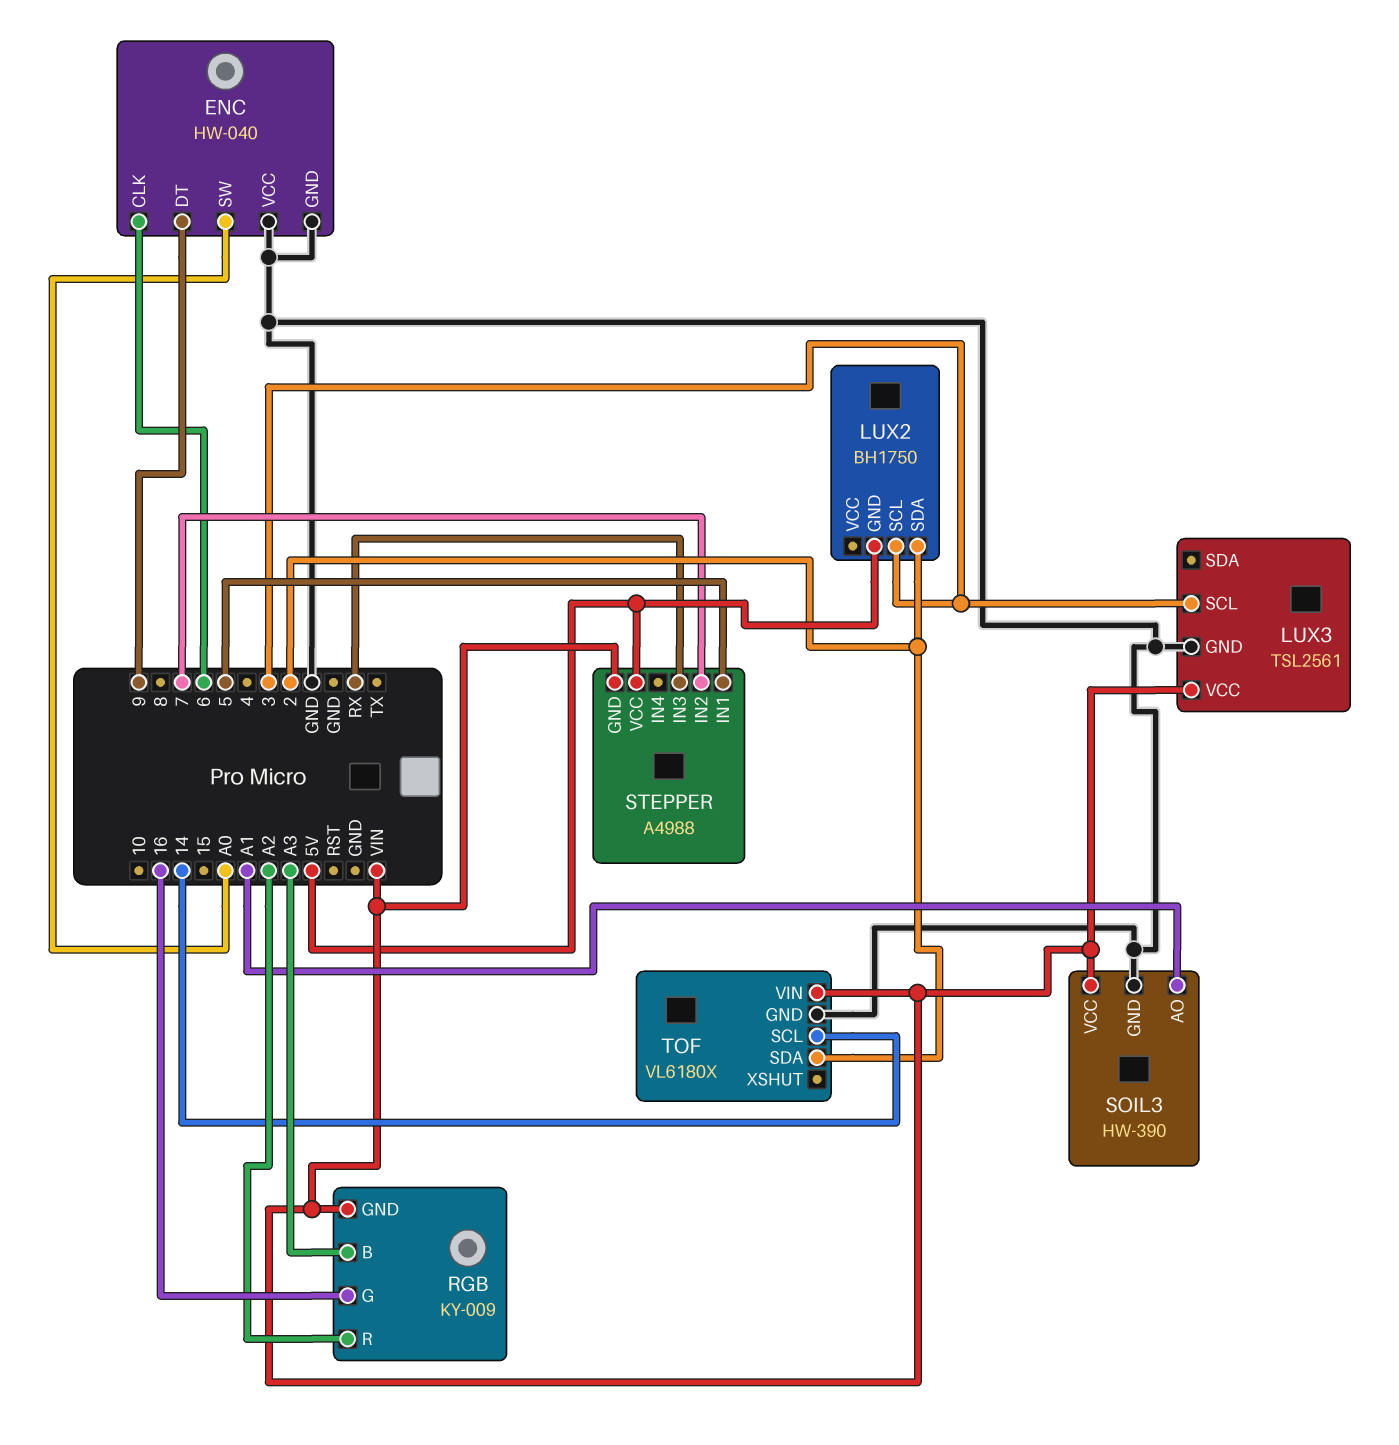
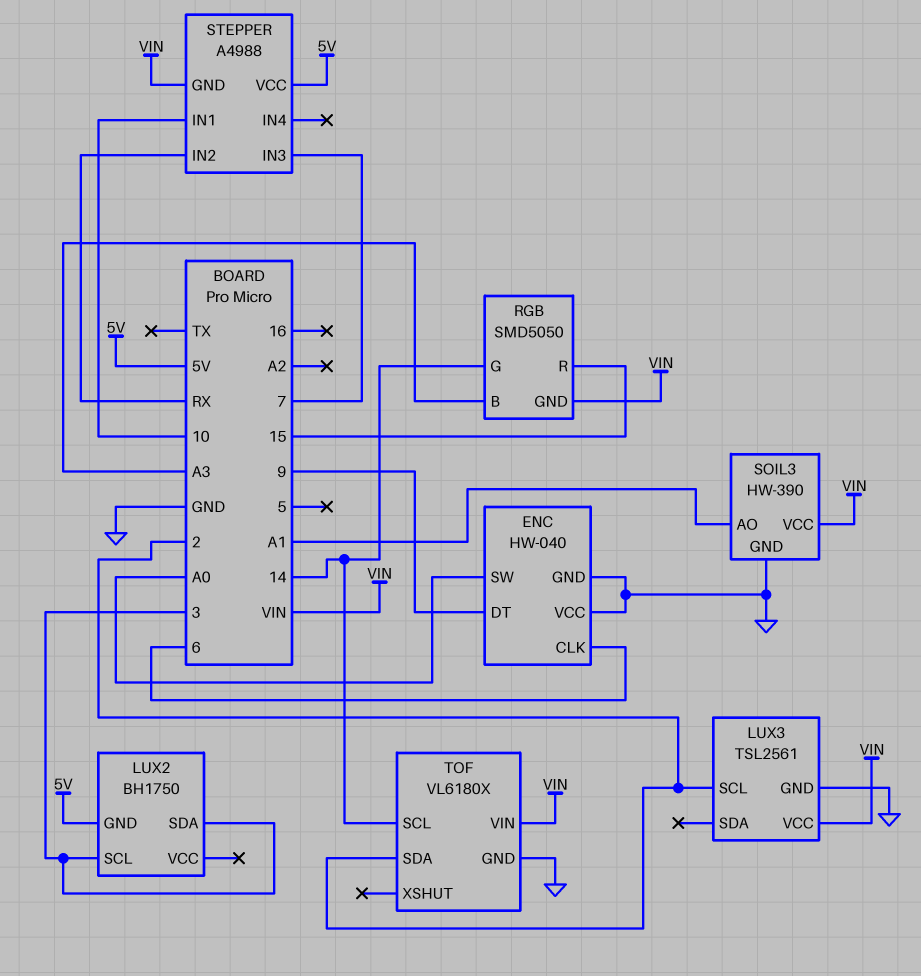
LUX2 pin SDA: 2 -> 3
LUX3 pin SCL: 3 -> 2
RGB: KY-009 -> SMD5050
RGB pin G: 16 -> 14
RGB pin R: A2 -> 15
STEPPER pin IN1: 5 -> 10
STEPPER pin IN2: 7 -> RX
STEPPER pin IN3: RX -> 7

